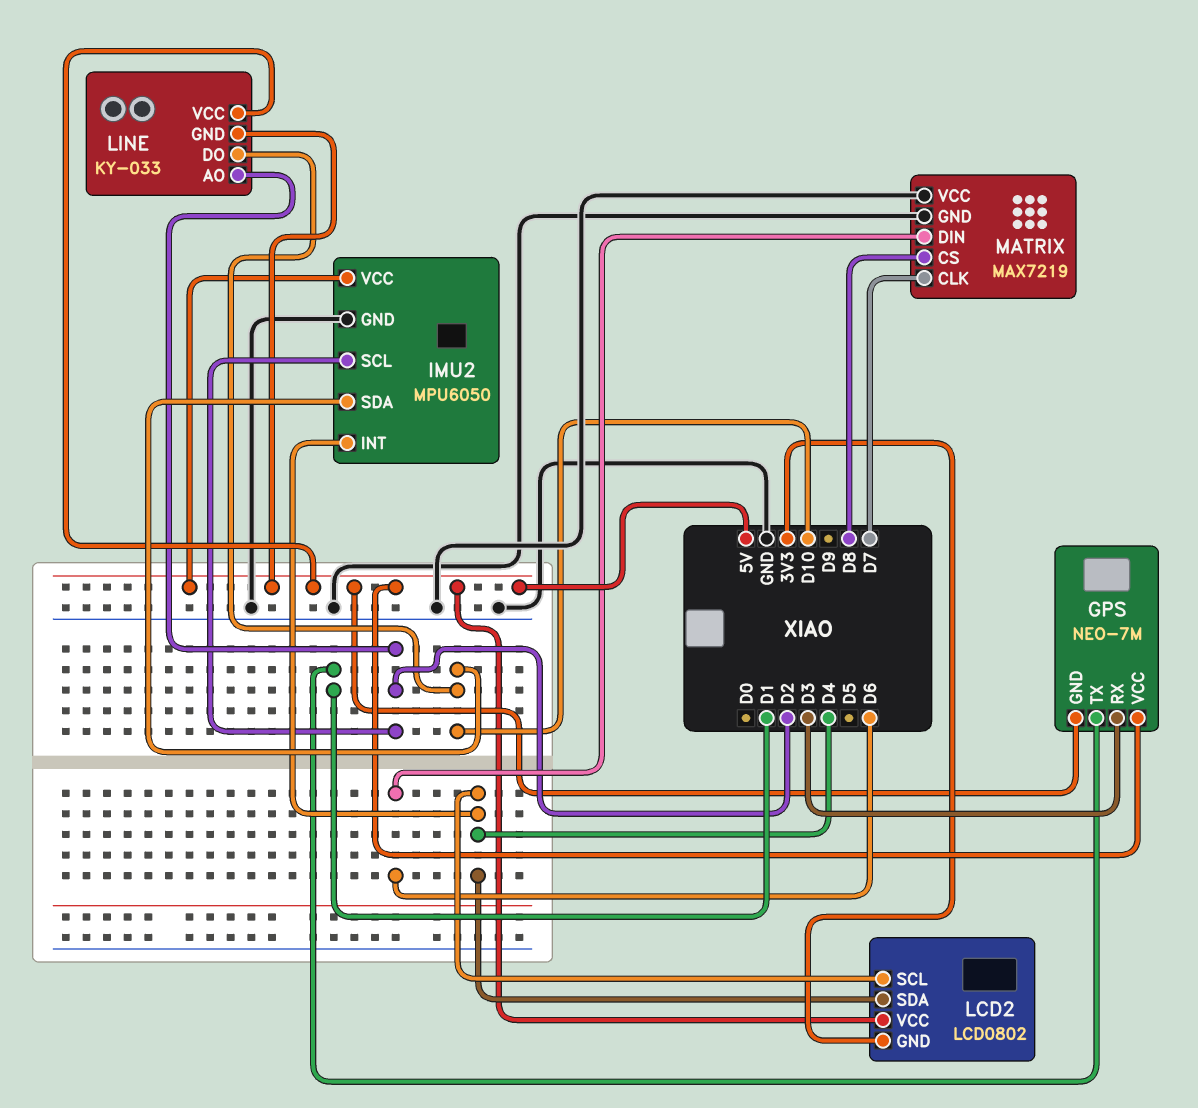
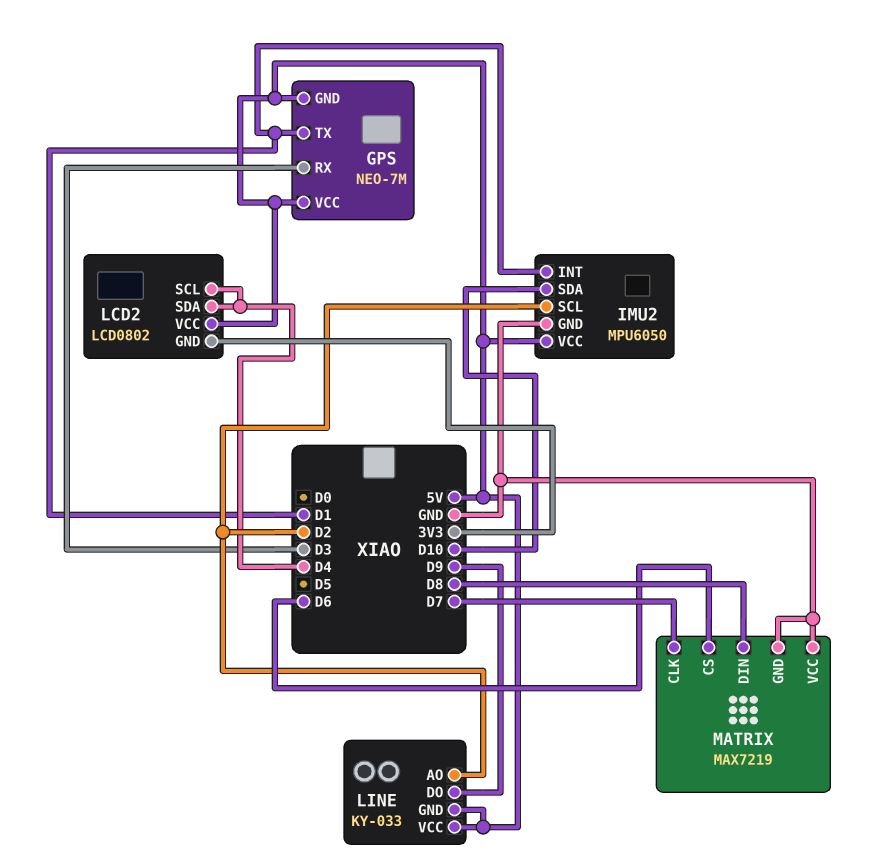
IMU2 pin INT: D4 -> D1
LINE pin DO: D10 -> D9
MATRIX pin CS: D8 -> D6
MATRIX pin DIN: D6 -> D8

